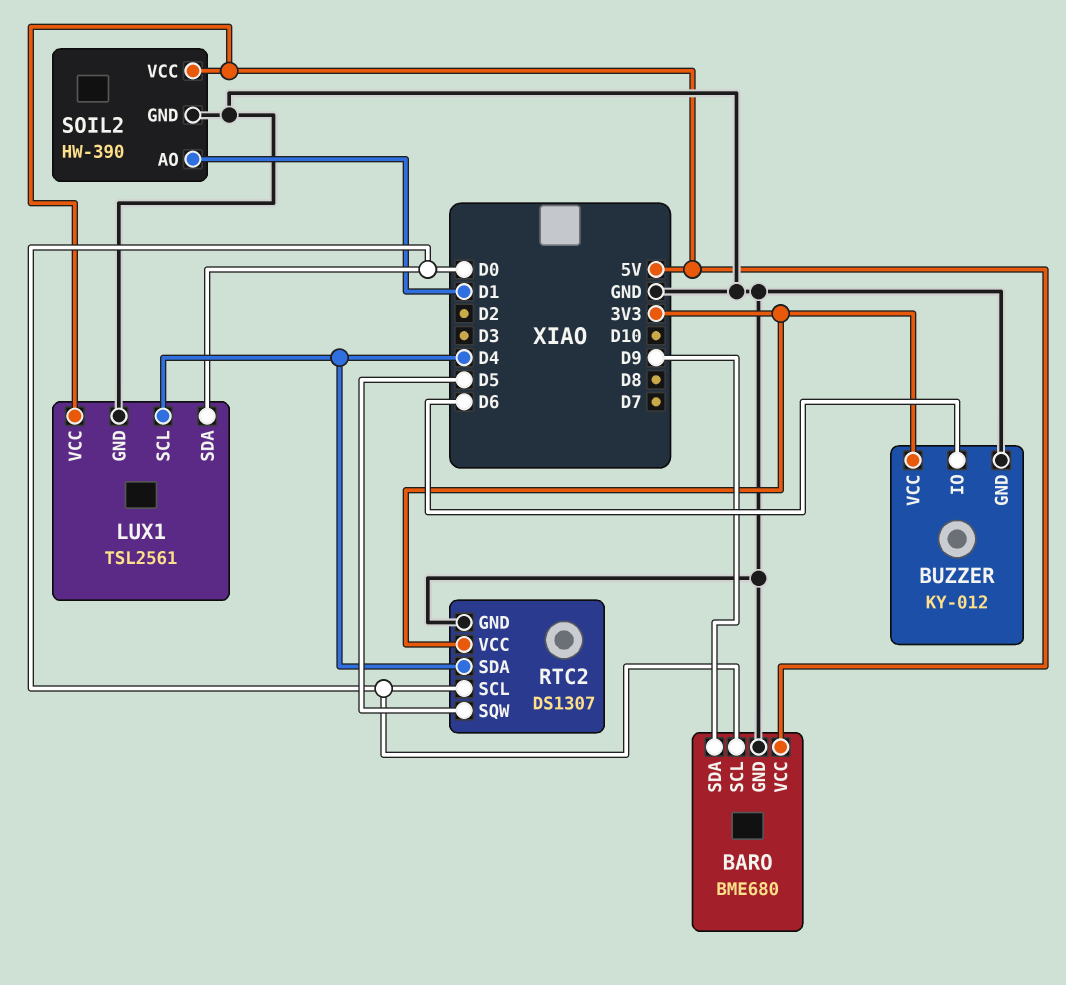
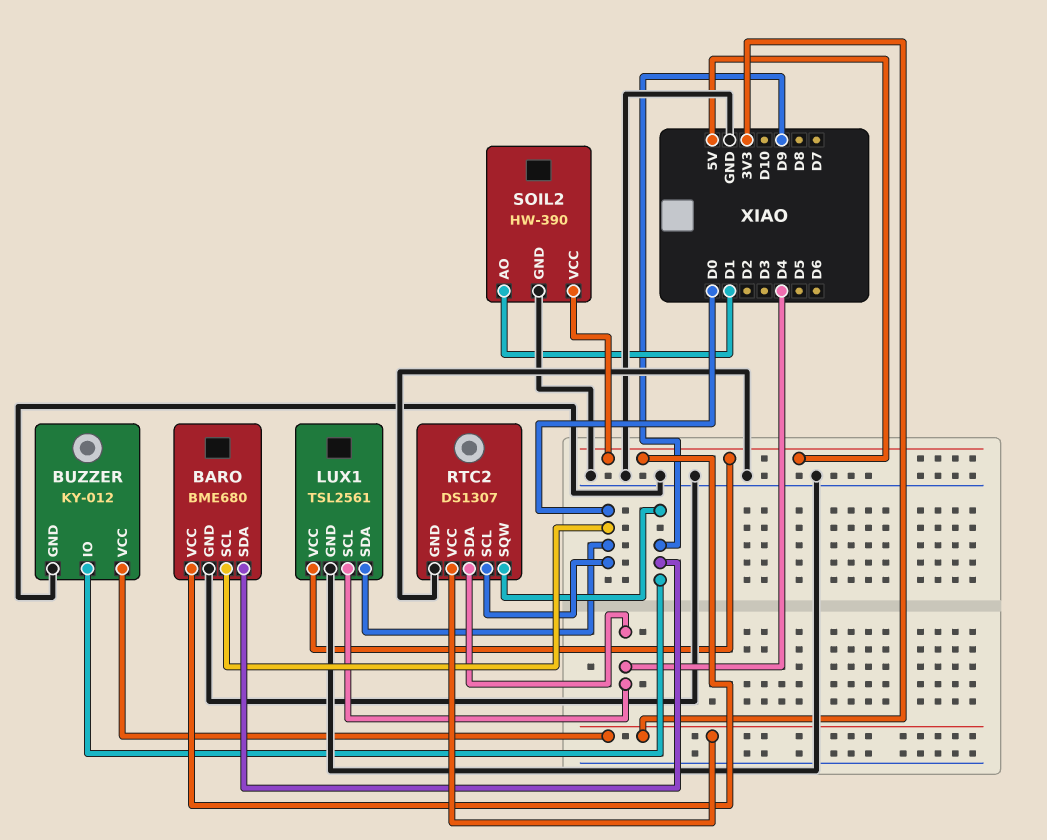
BUZZER pin IO: D6 -> D9
RTC2 pin SQW: D5 -> D9

